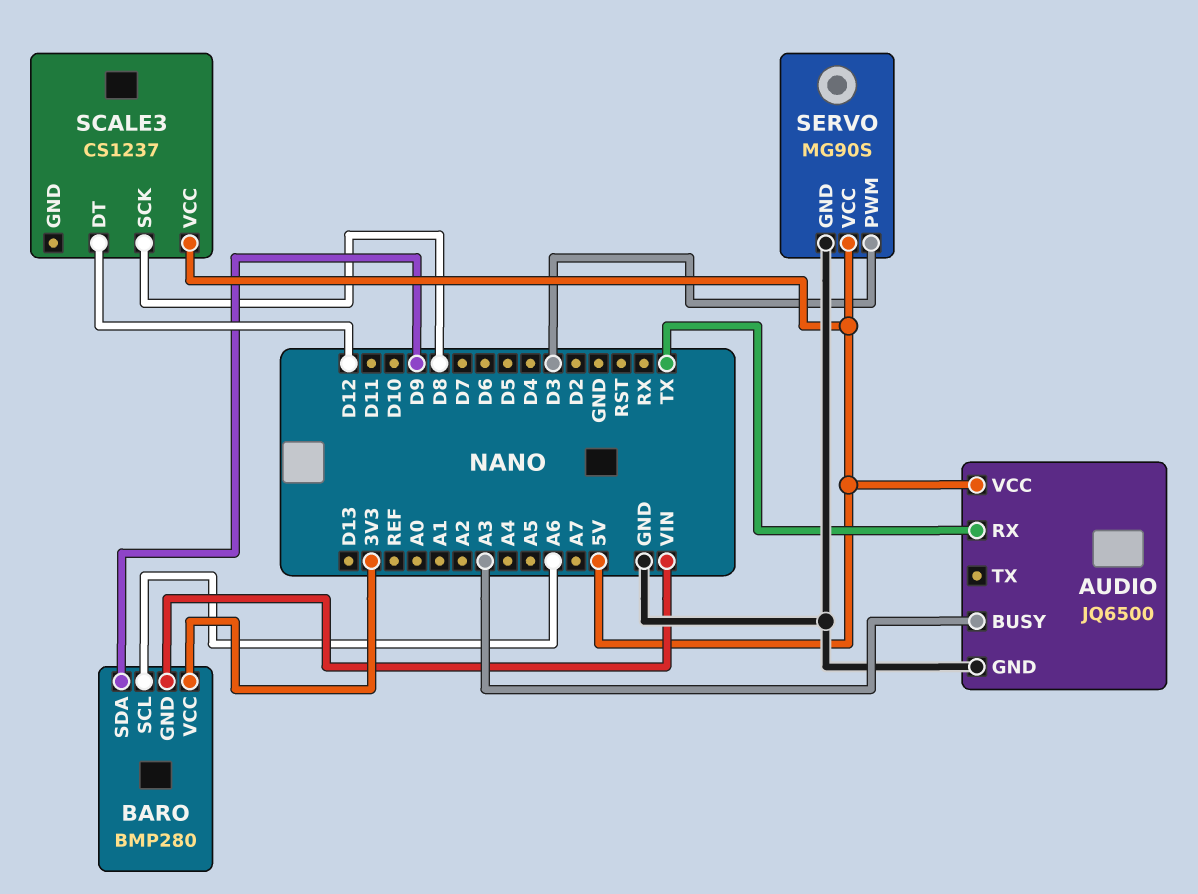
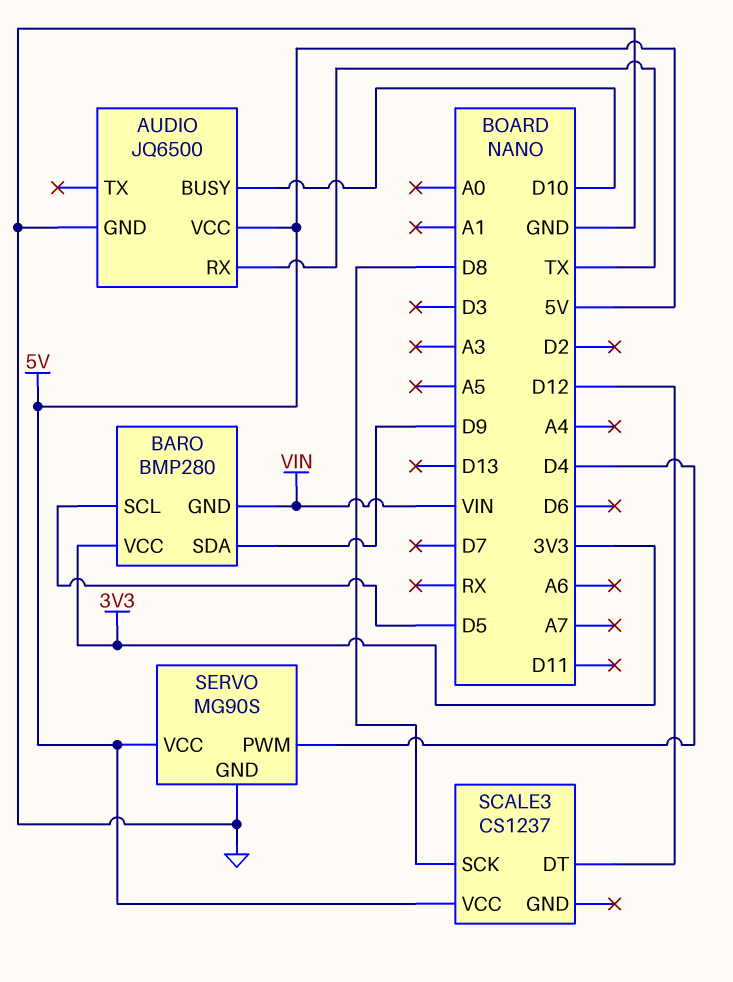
AUDIO pin BUSY: A3 -> D10
BARO pin SCL: A6 -> D5
SERVO pin PWM: D3 -> D4

